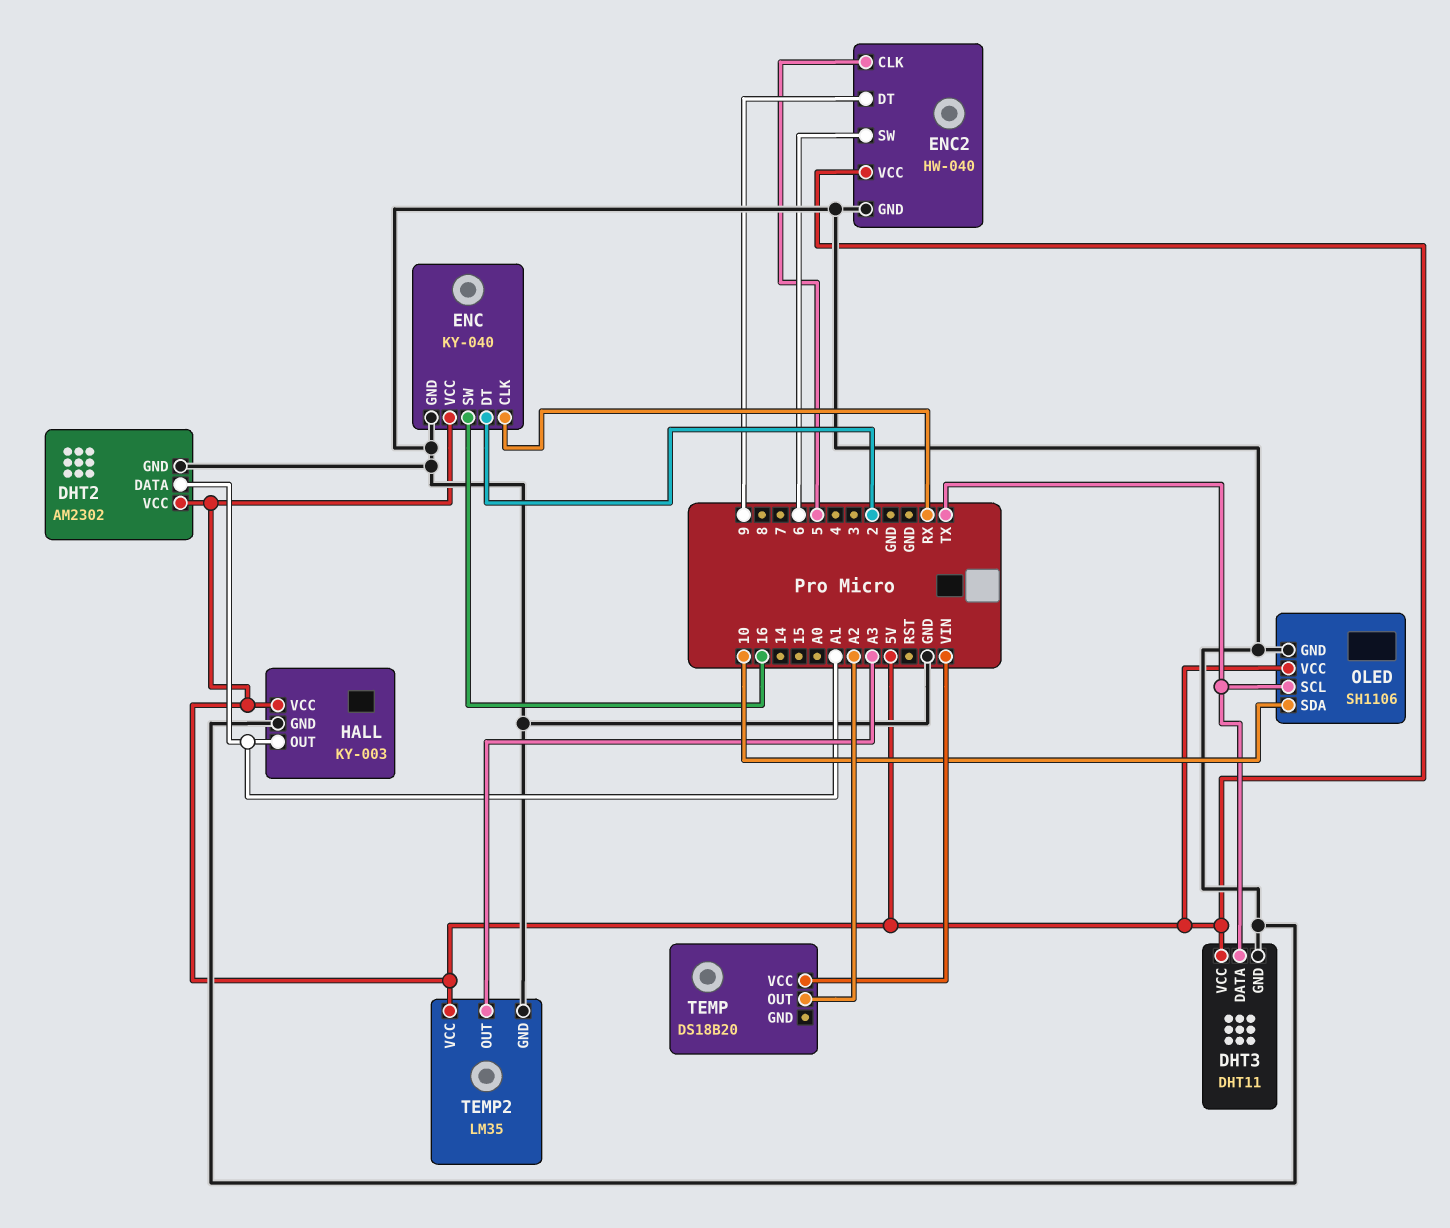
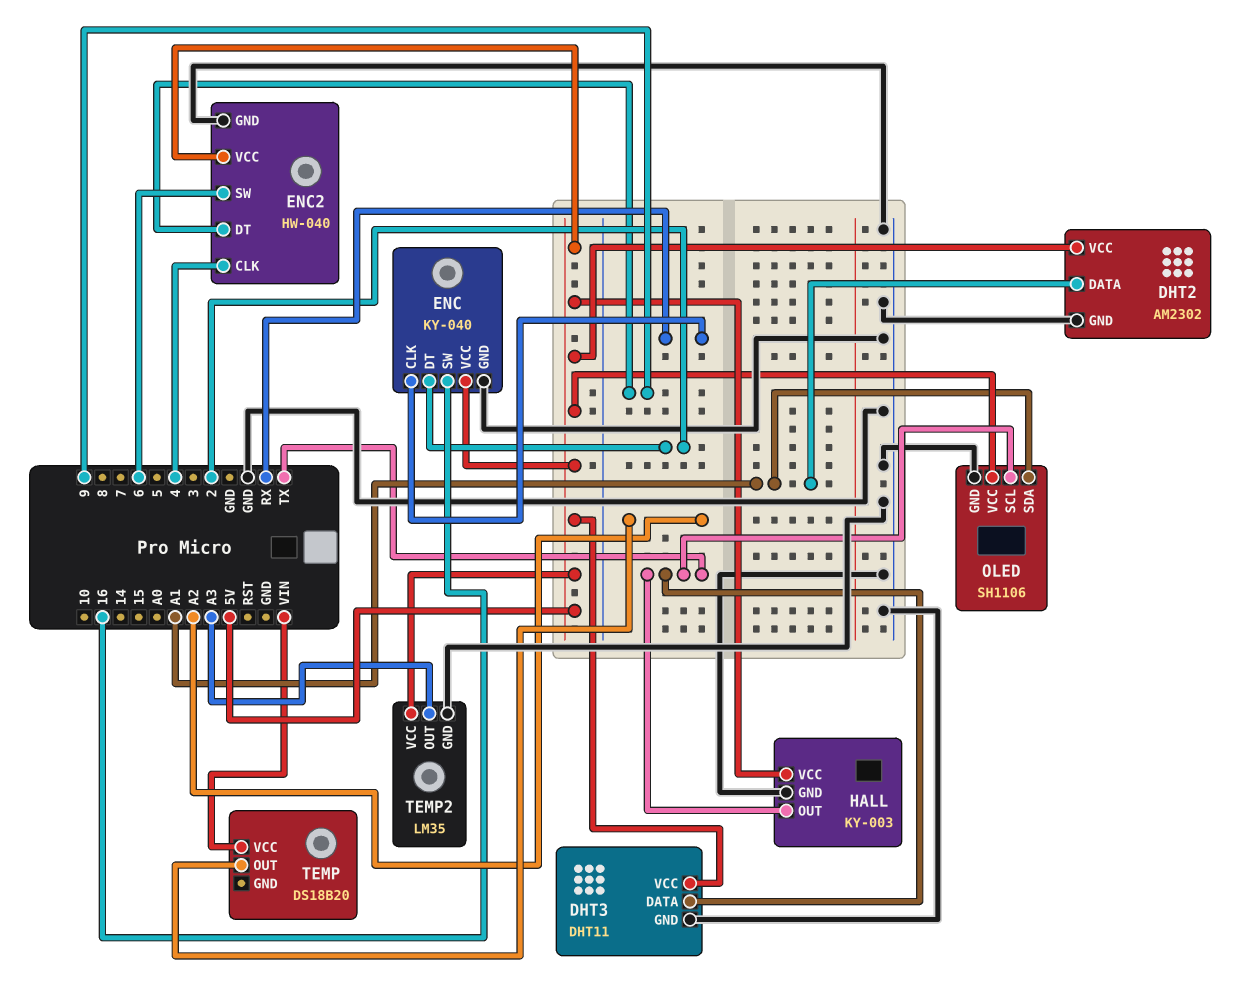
ENC2 pin CLK: 5 -> 4
HALL pin OUT: A1 -> TX
OLED pin SDA: 10 -> A1

